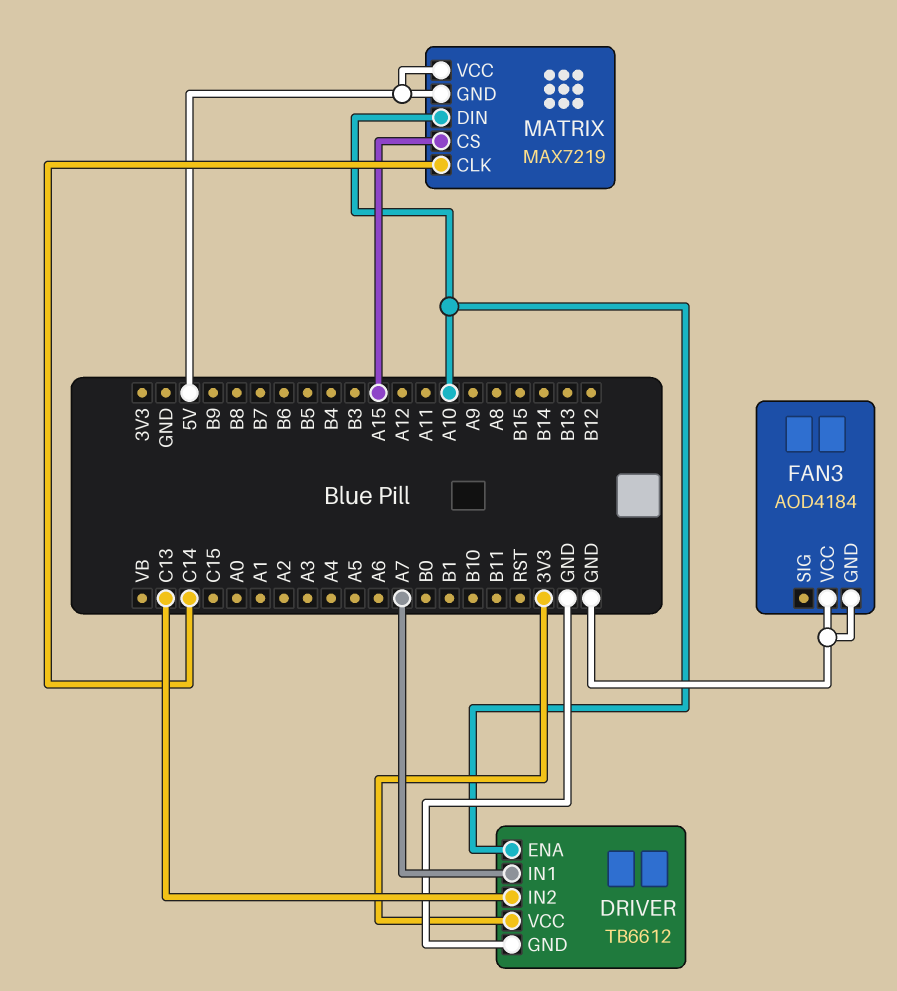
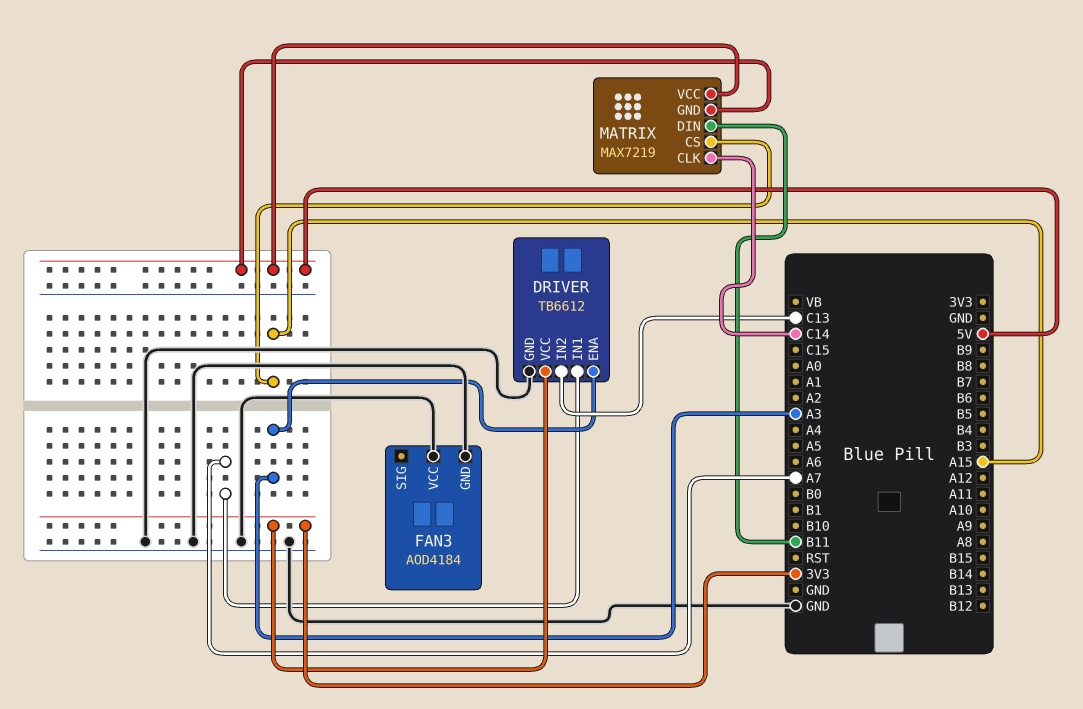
DRIVER pin ENA: A10 -> A3
MATRIX pin DIN: A10 -> B11

